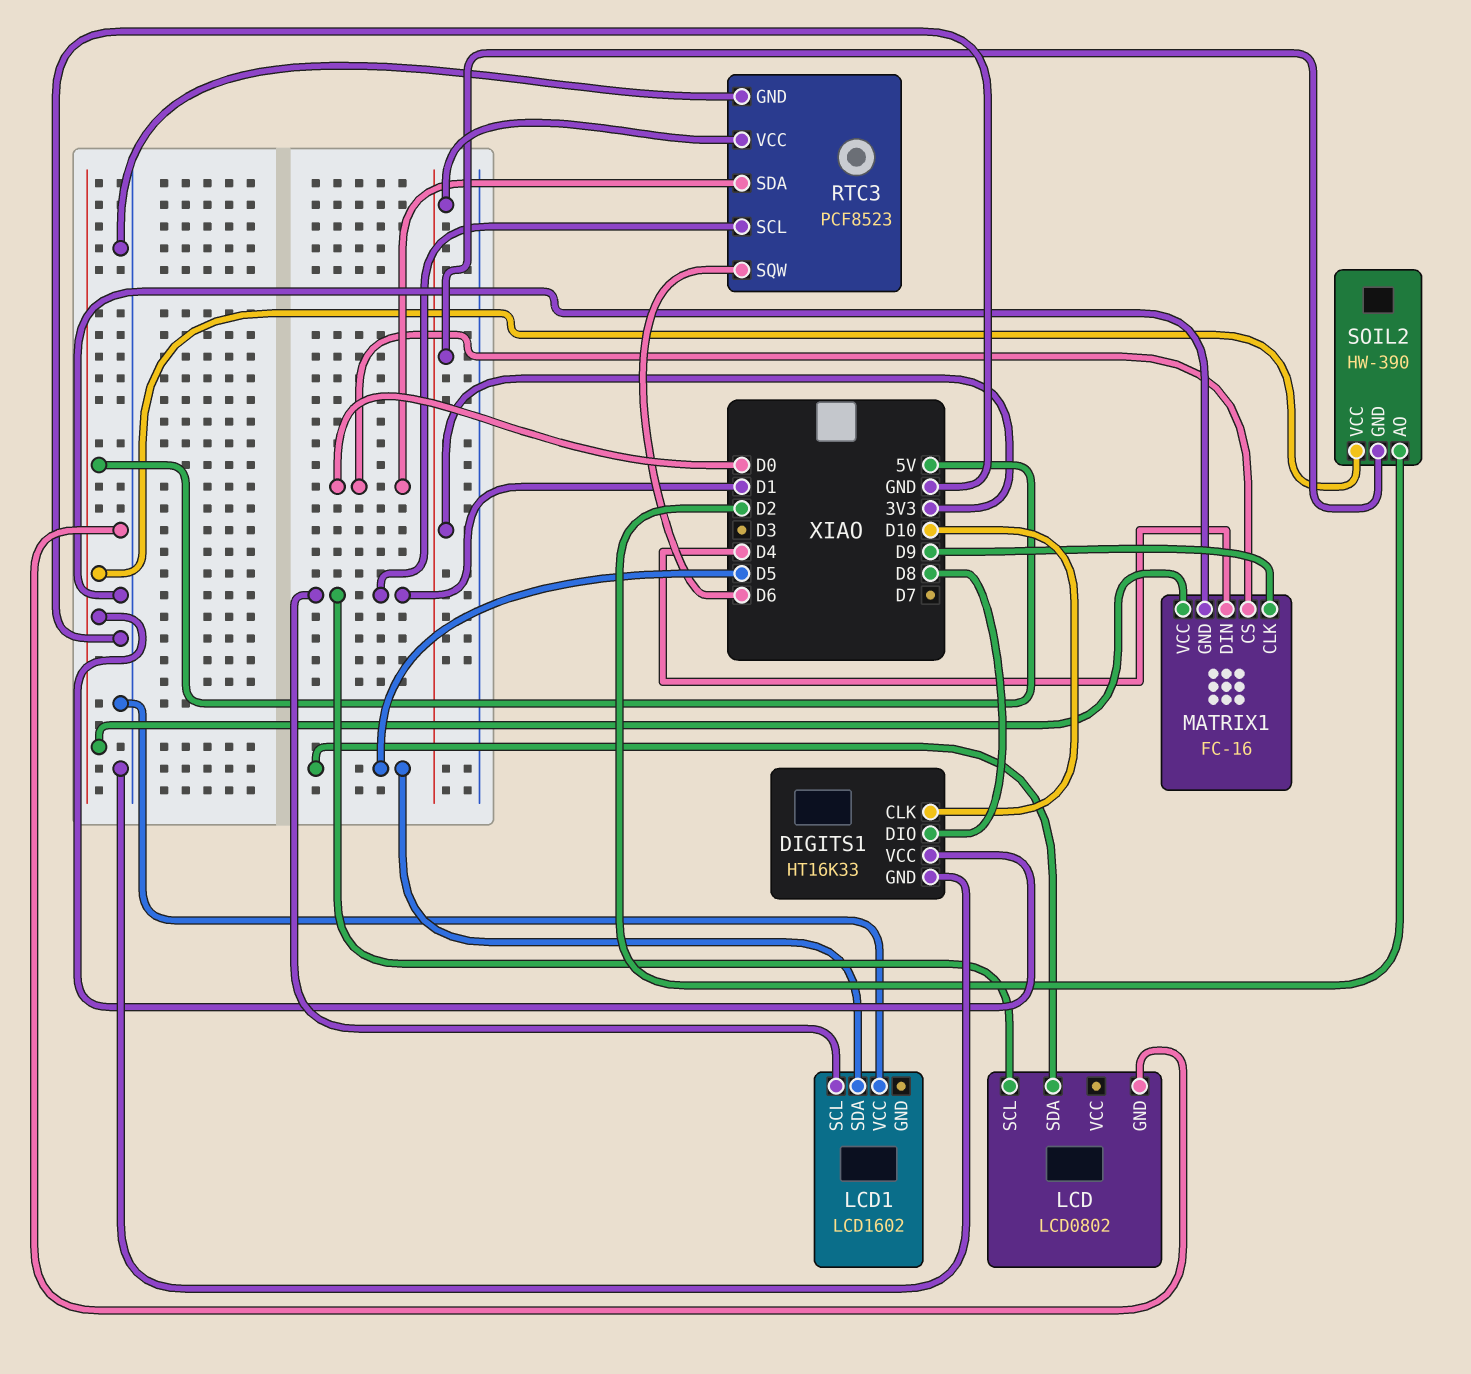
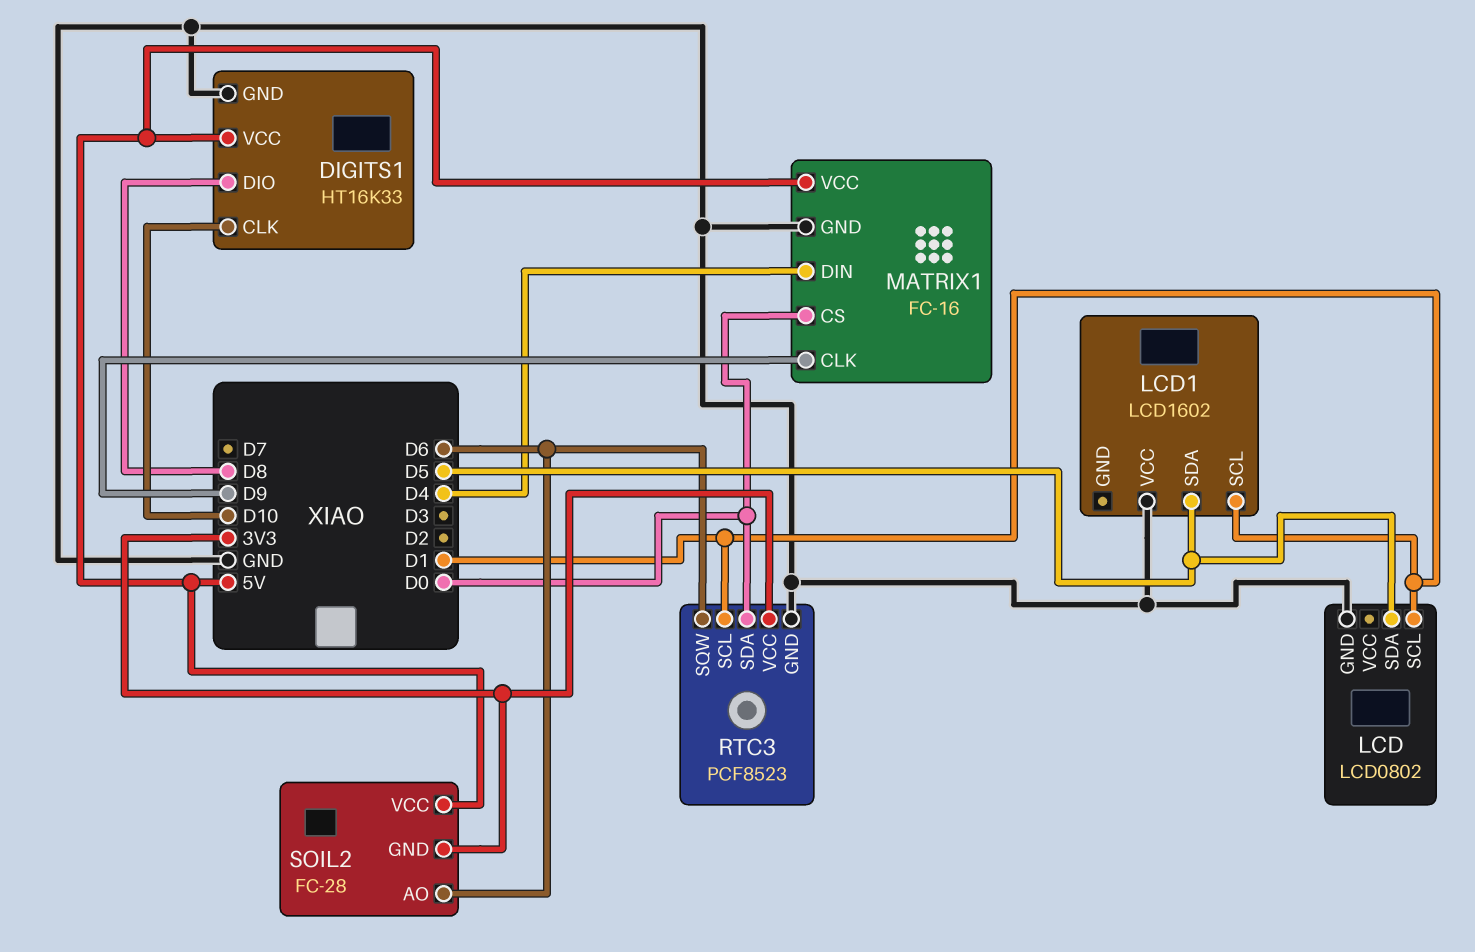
SOIL2: HW-390 -> FC-28
SOIL2 pin AO: D2 -> D6

